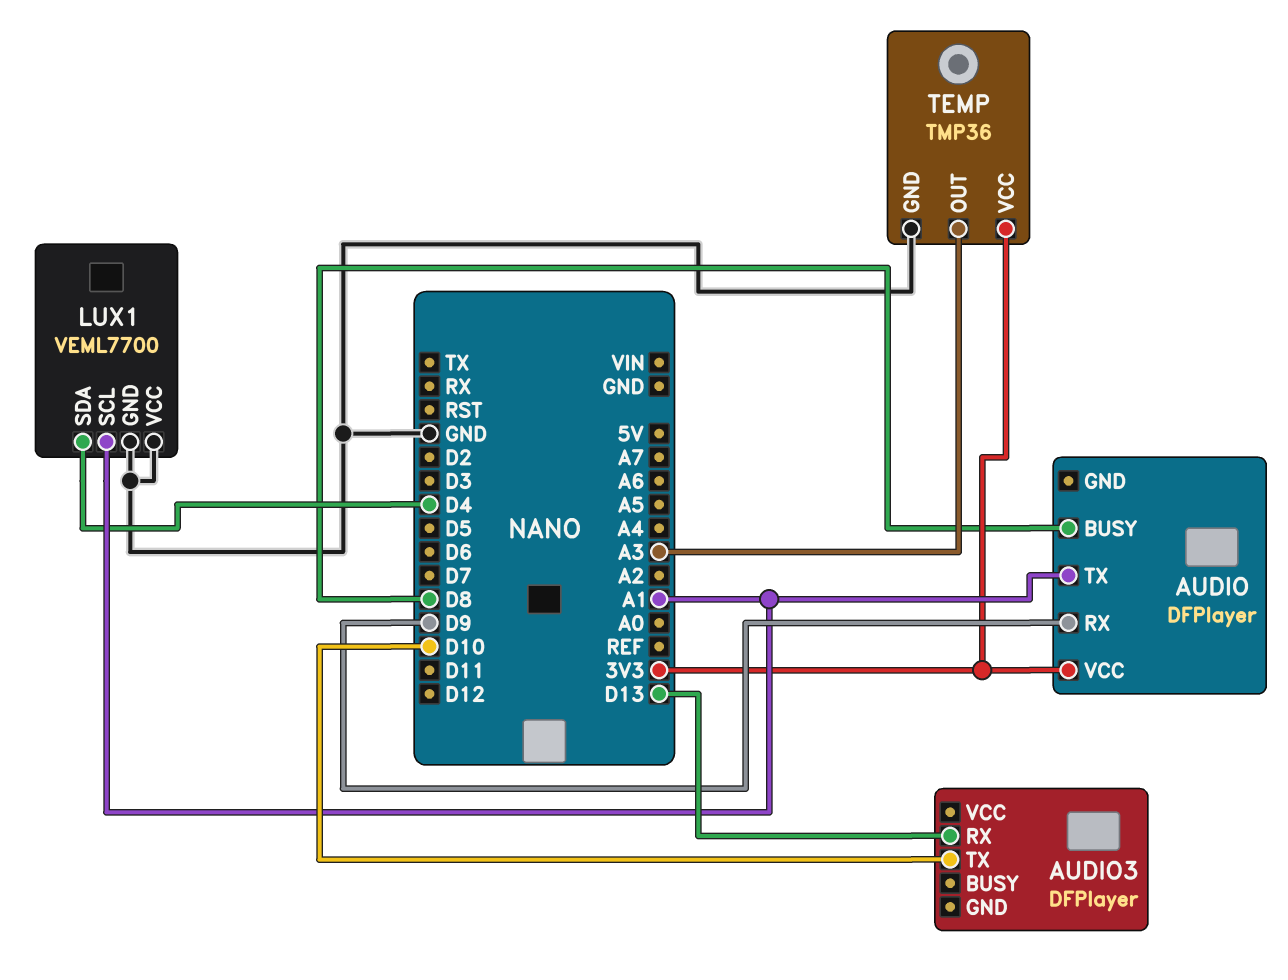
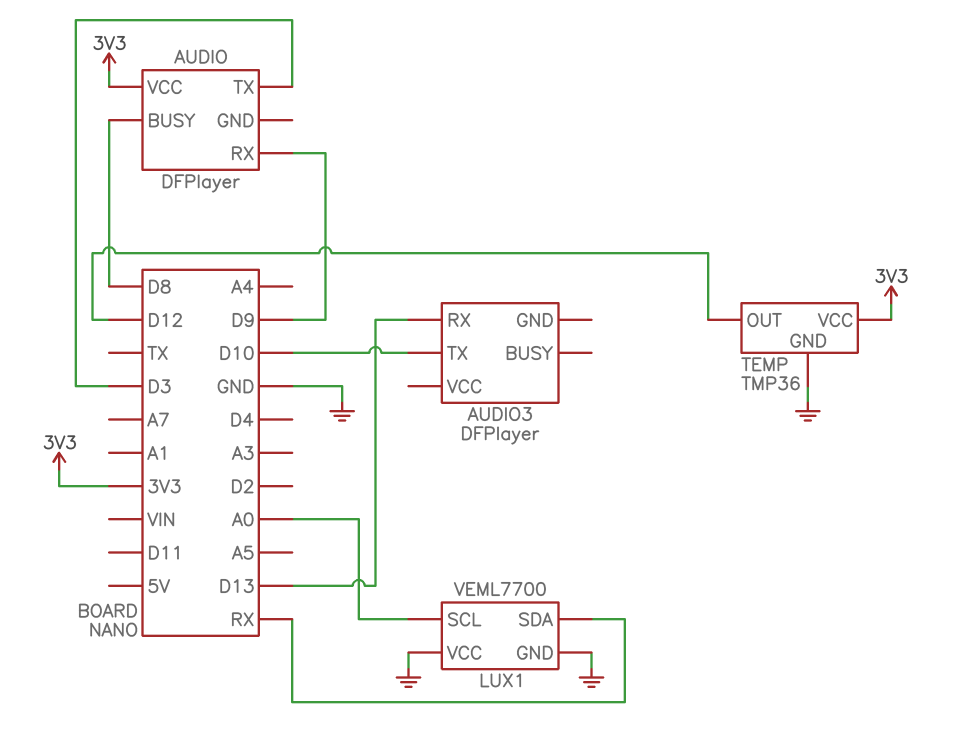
AUDIO pin TX: A1 -> D3
LUX1 pin SCL: A1 -> A0
LUX1 pin SDA: D4 -> RX
TEMP pin OUT: A3 -> D12

